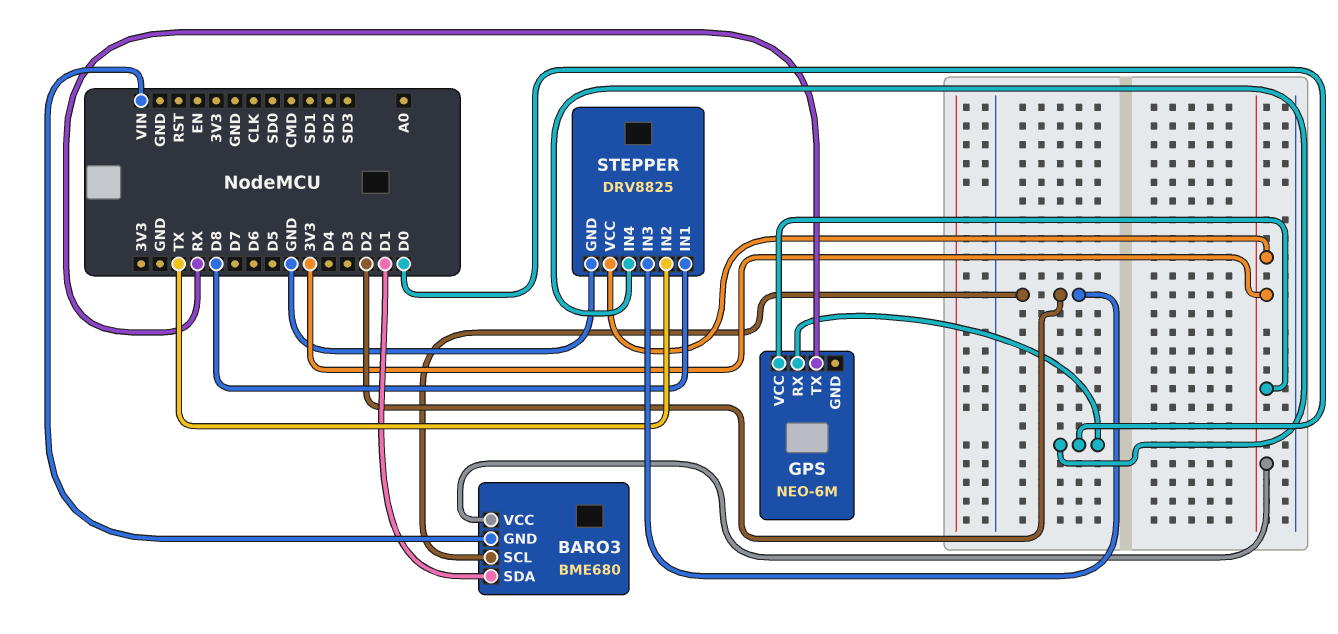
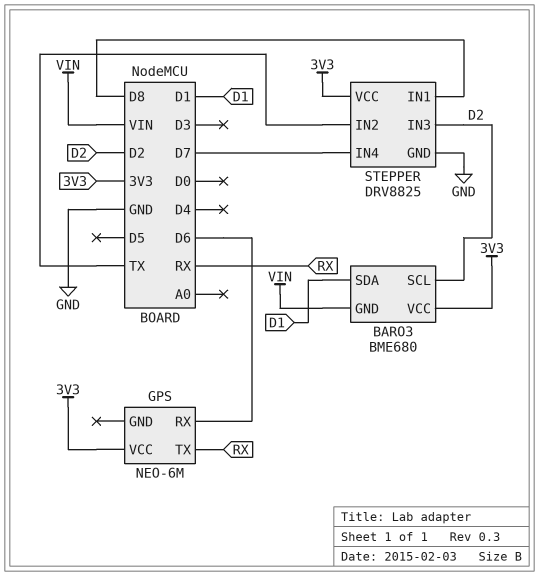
GPS pin RX: D0 -> D6
STEPPER pin IN4: D0 -> D7

